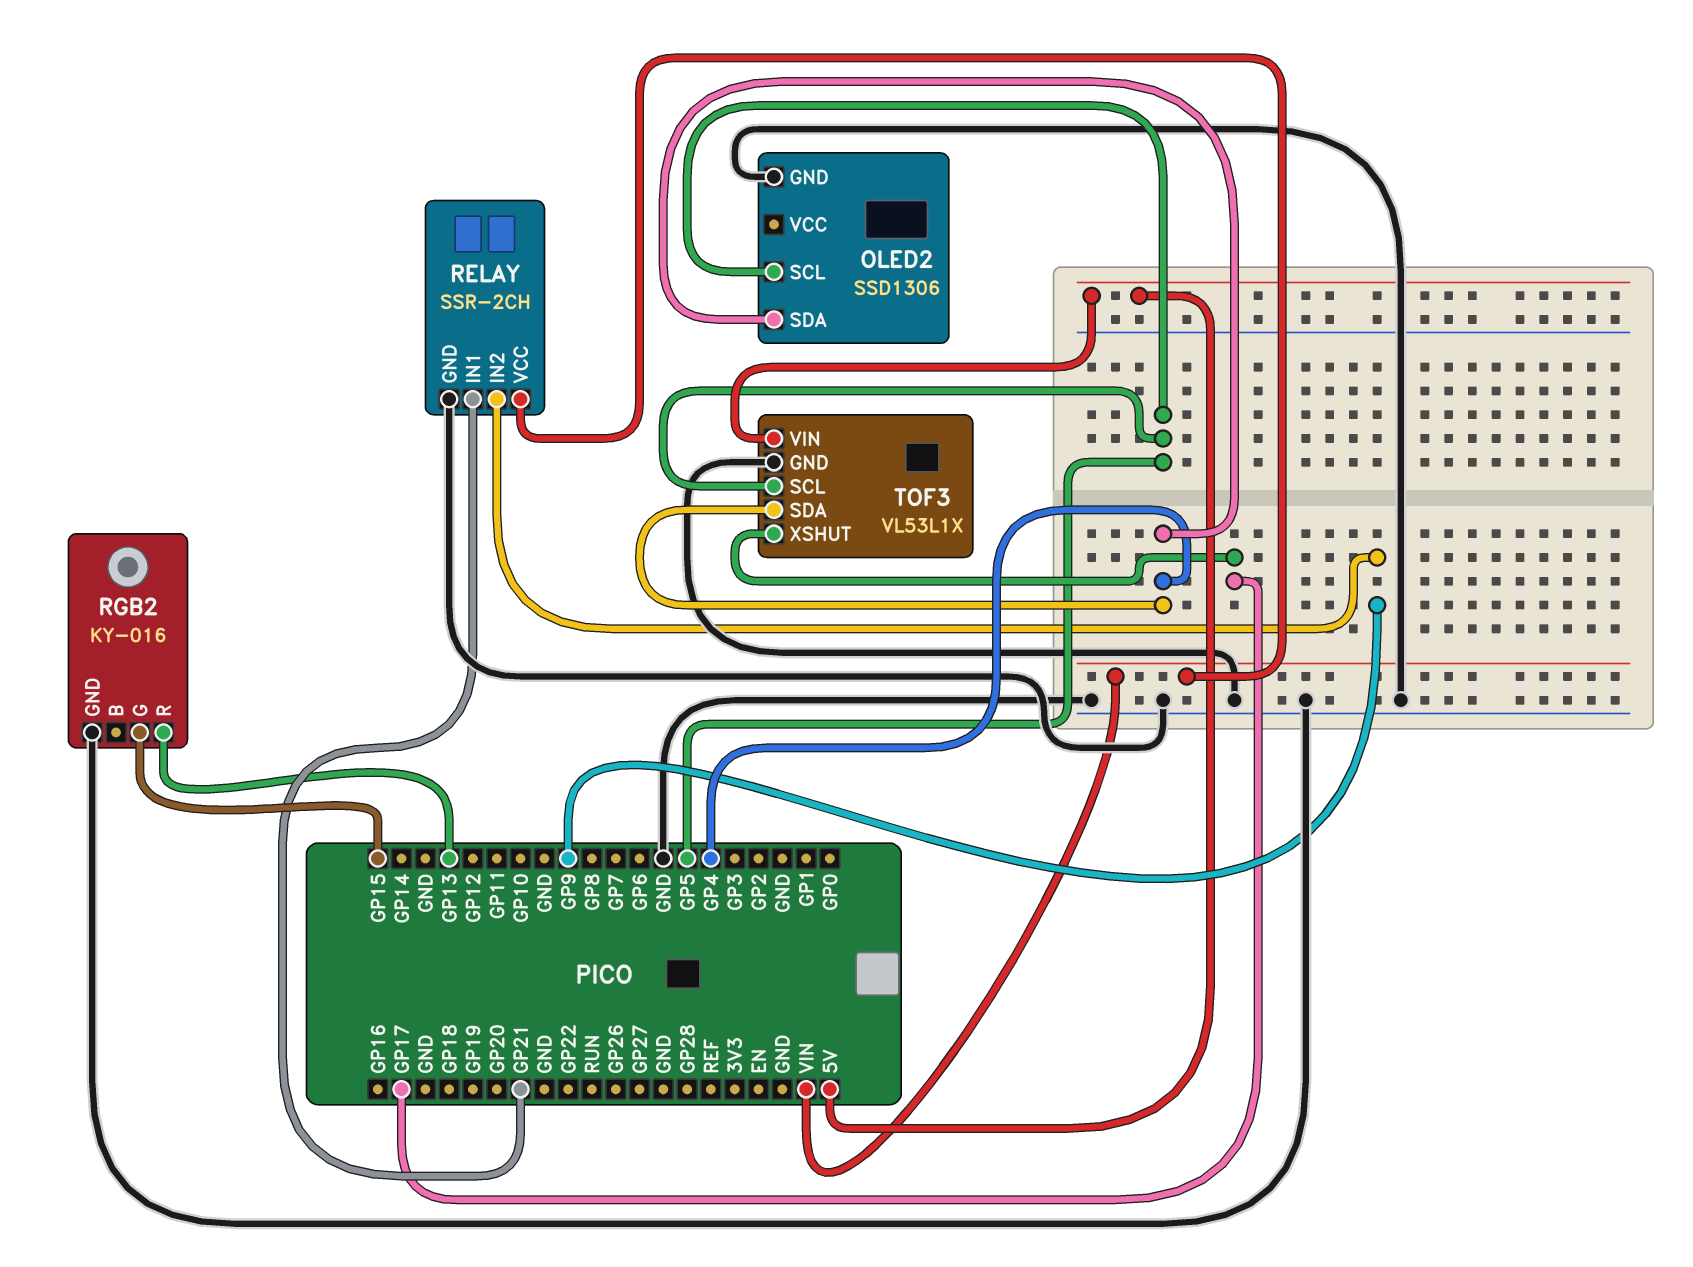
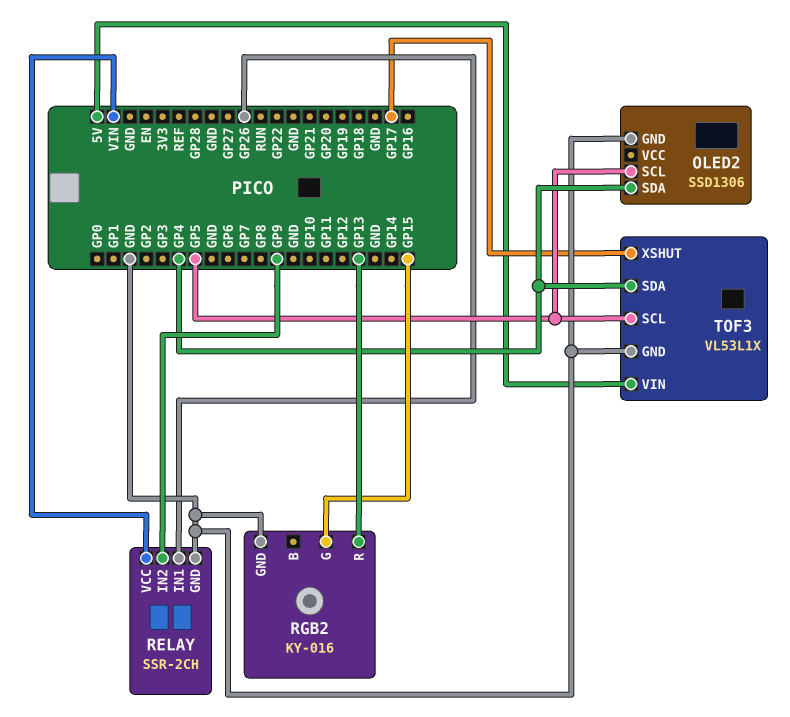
RELAY pin IN1: GP21 -> GP26

